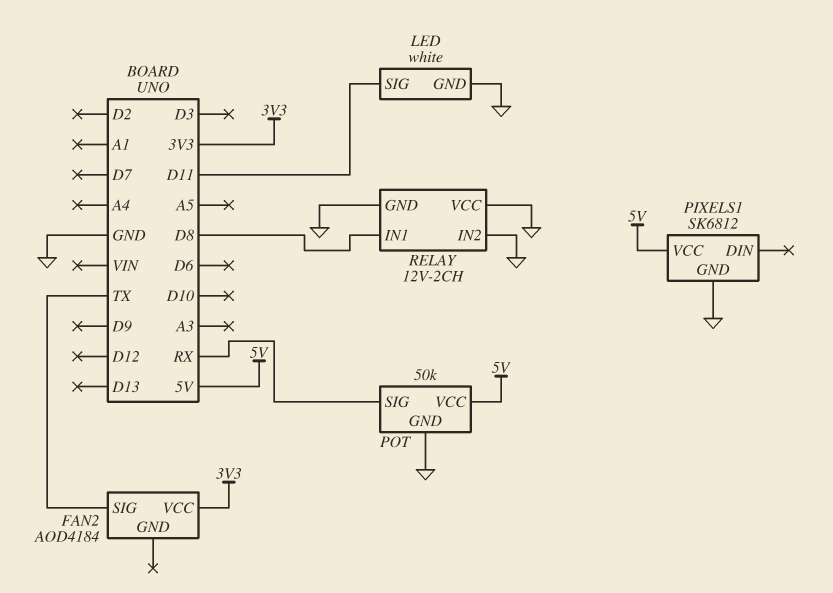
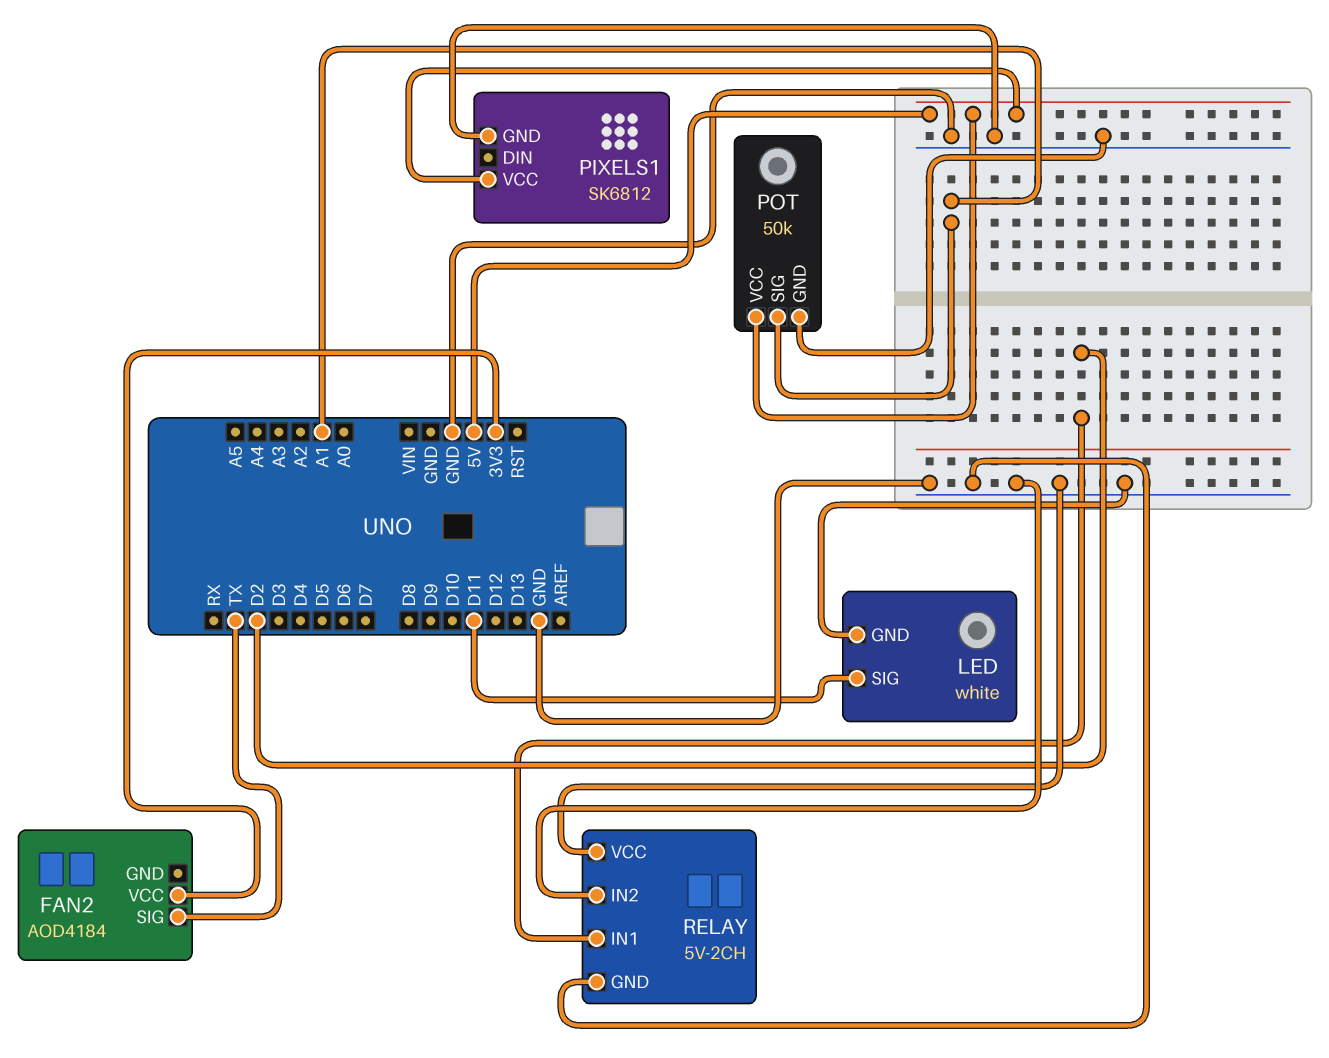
POT pin SIG: RX -> A1
RELAY: 12V-2CH -> 5V-2CH
RELAY pin IN1: D8 -> D2

